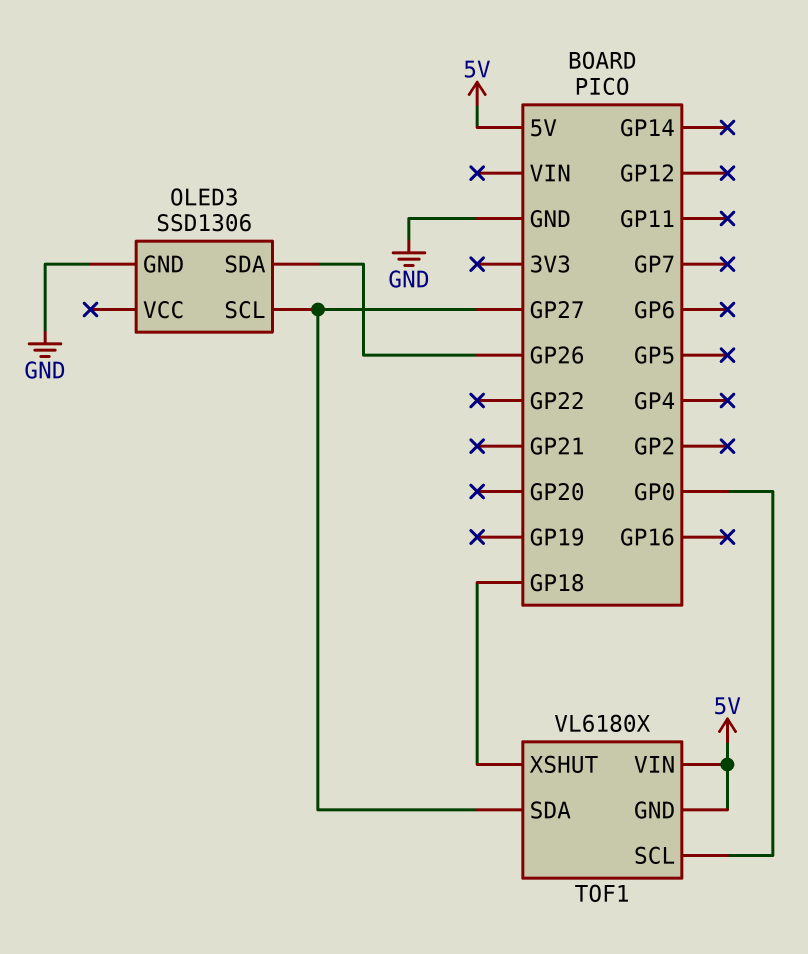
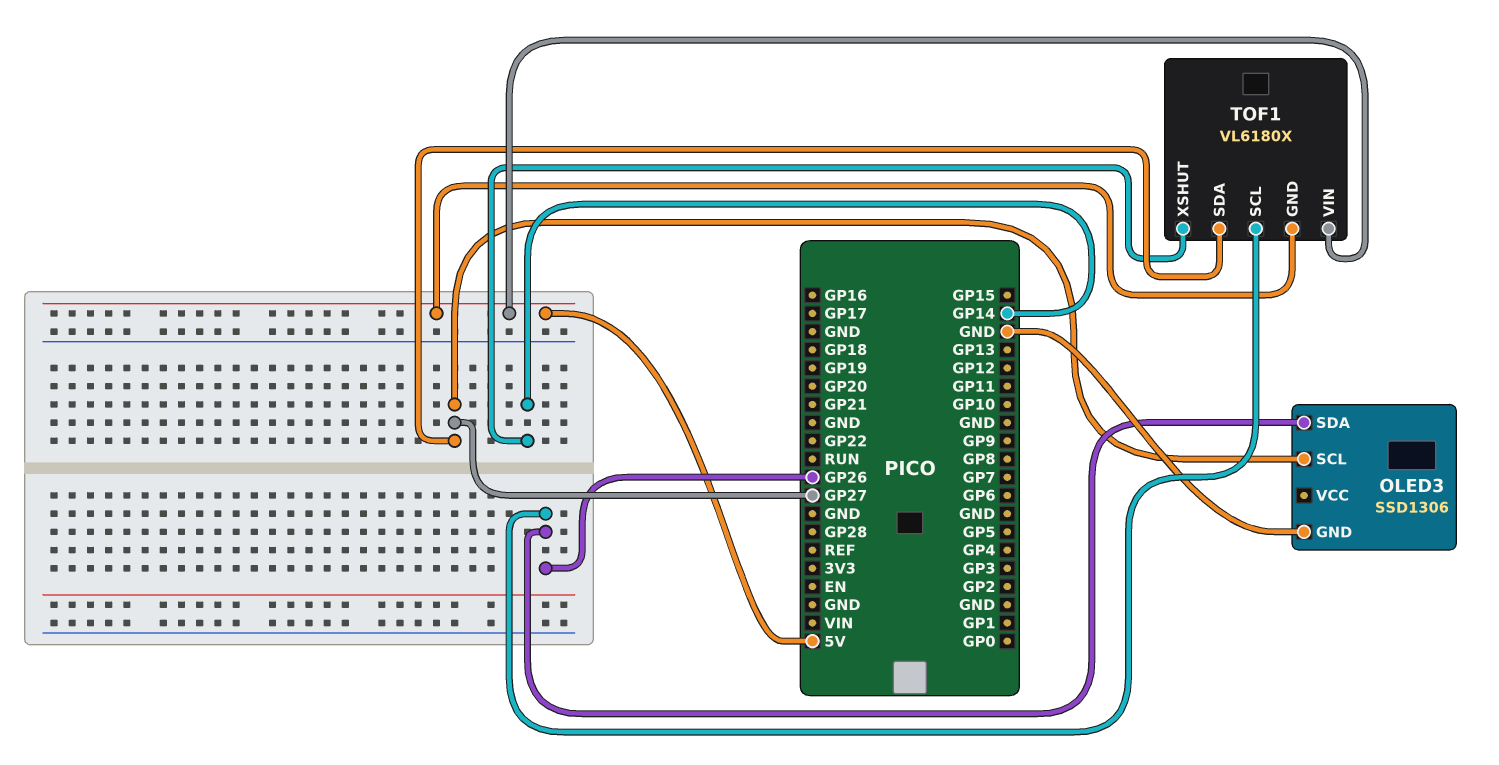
TOF1 pin SCL: GP0 -> GP26
TOF1 pin XSHUT: GP18 -> GP14

